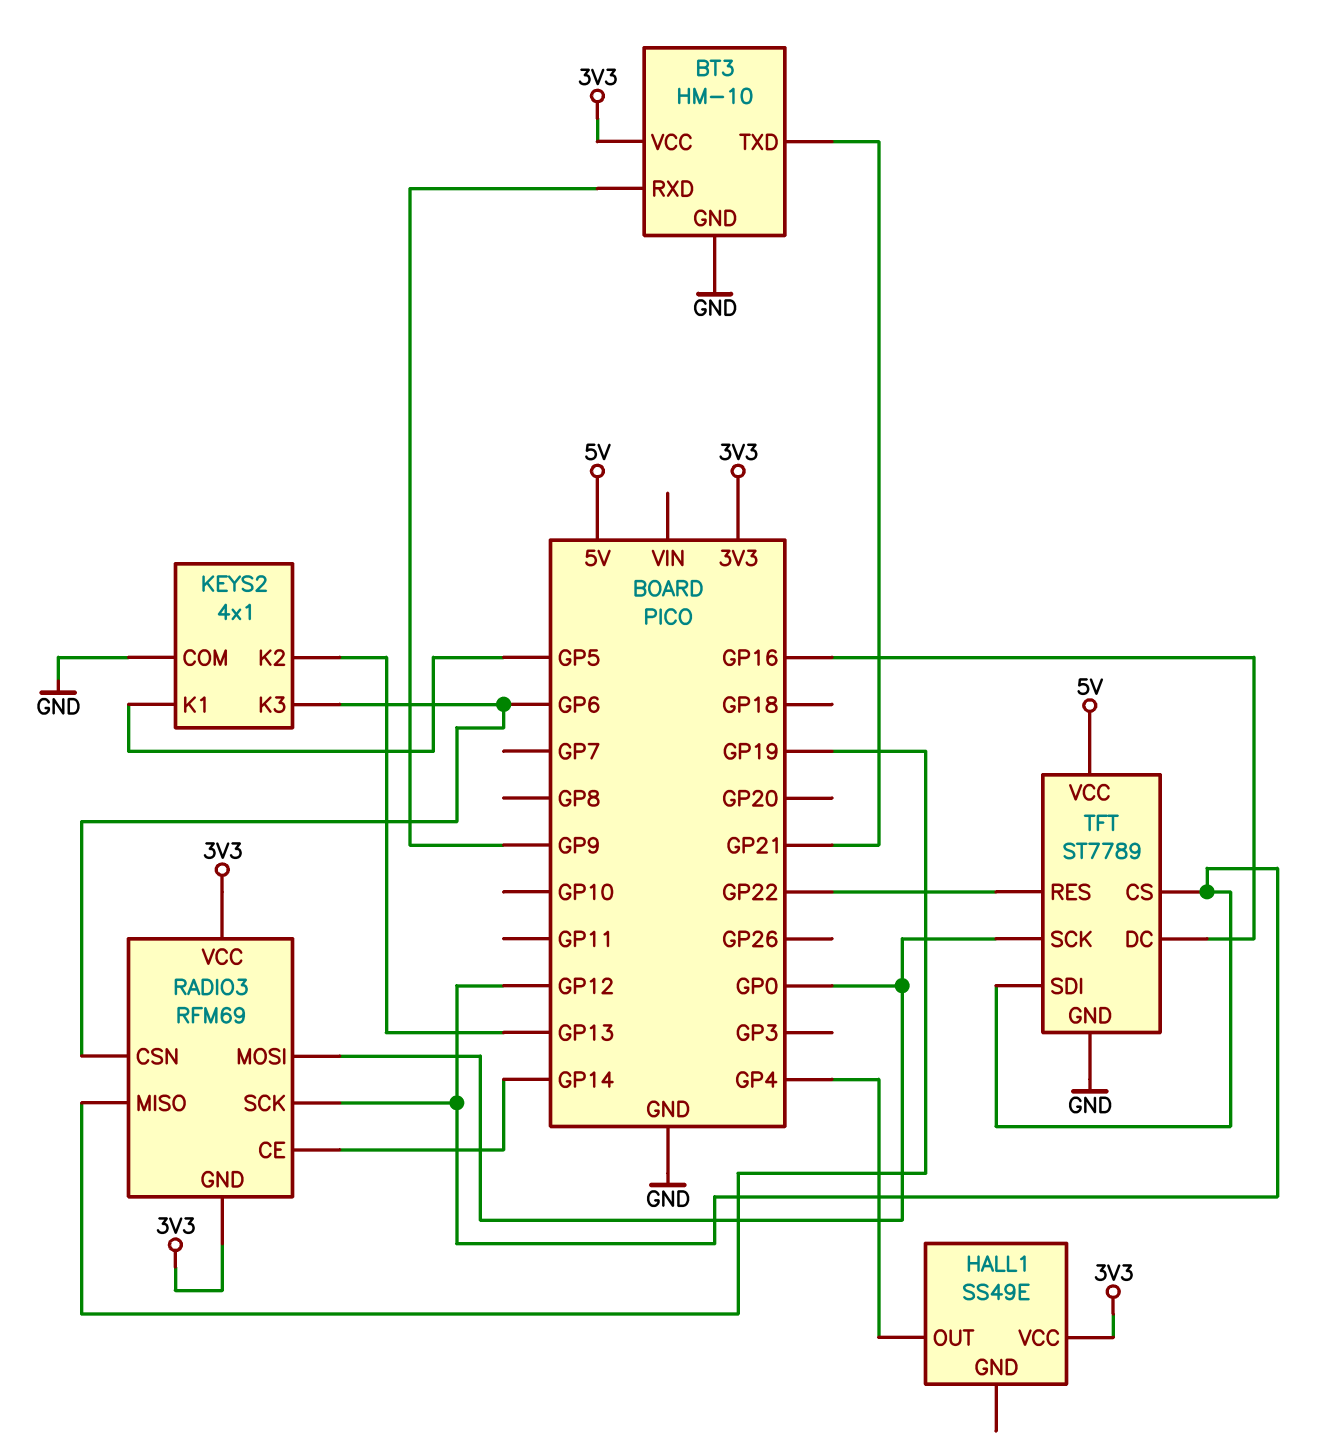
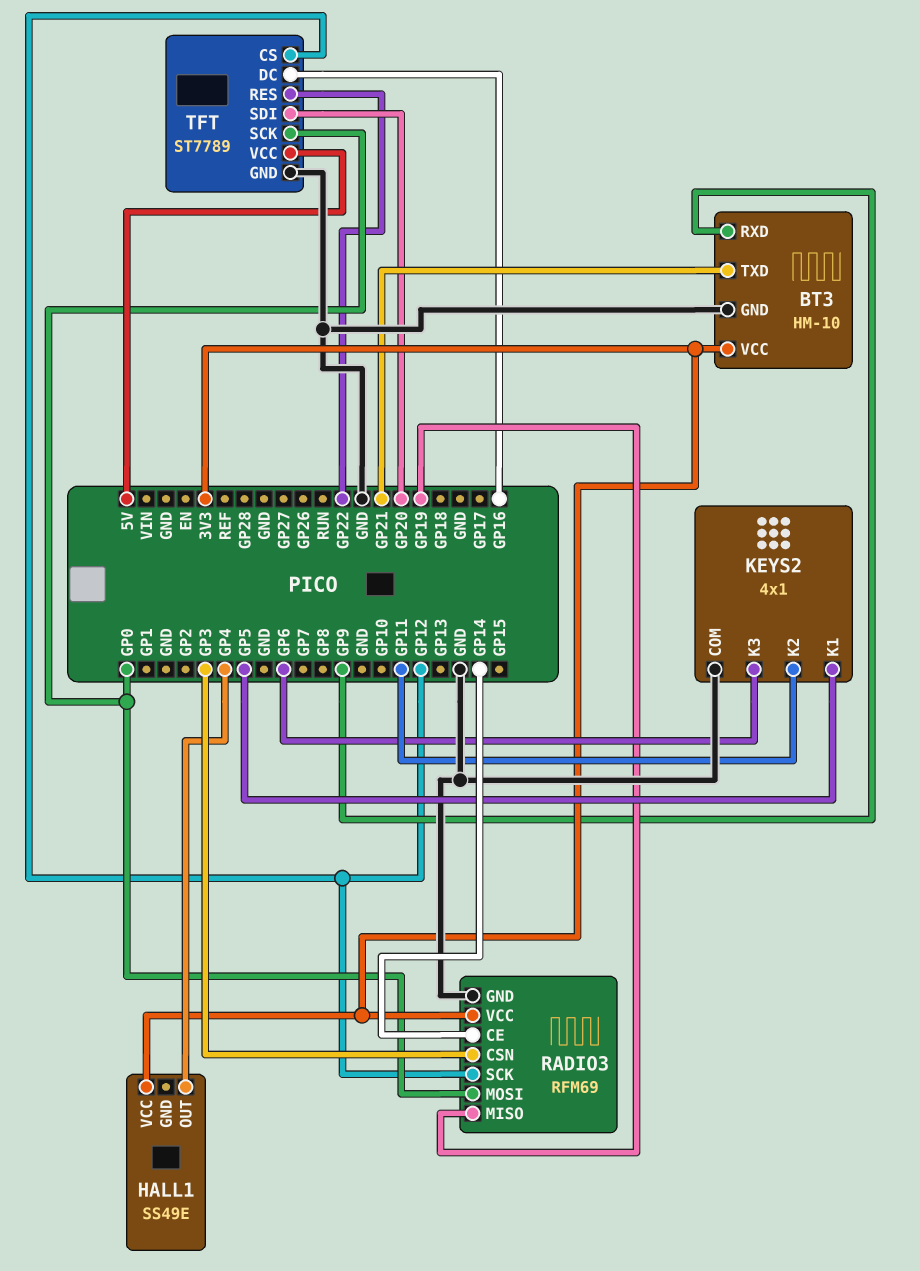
KEYS2 pin K2: GP13 -> GP11
RADIO3 pin CSN: GP6 -> GP3
RADIO3 pin GND: 3V3 -> GND
TFT pin SDI: GP12 -> GP20

